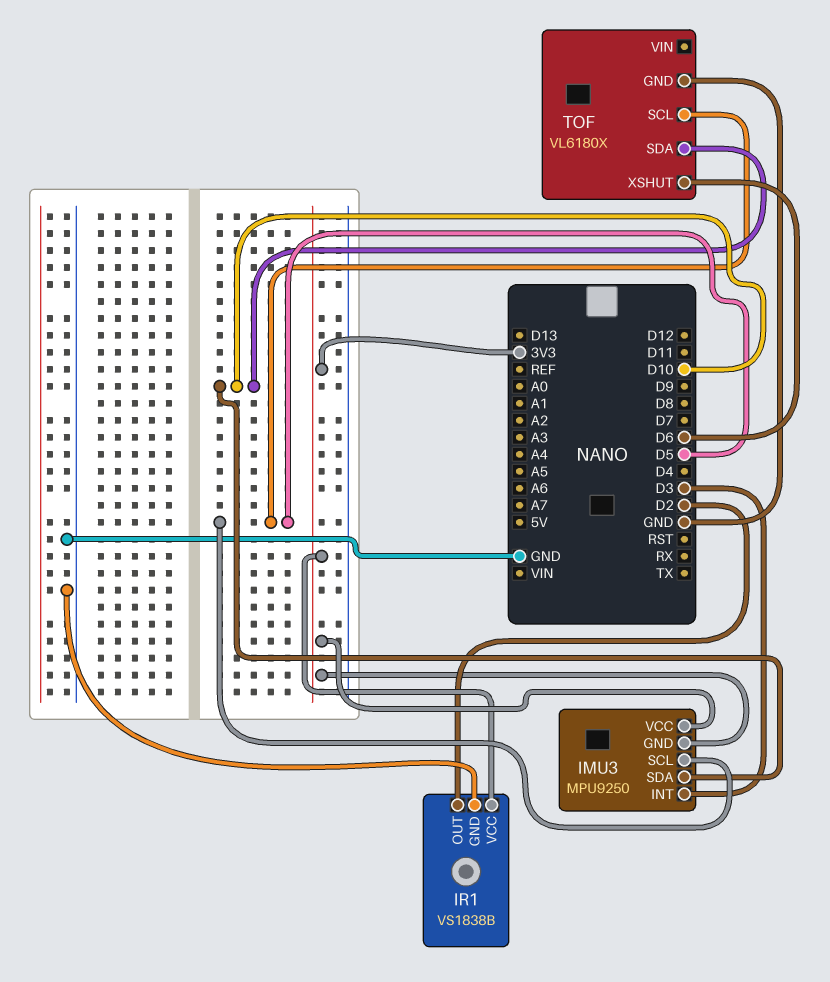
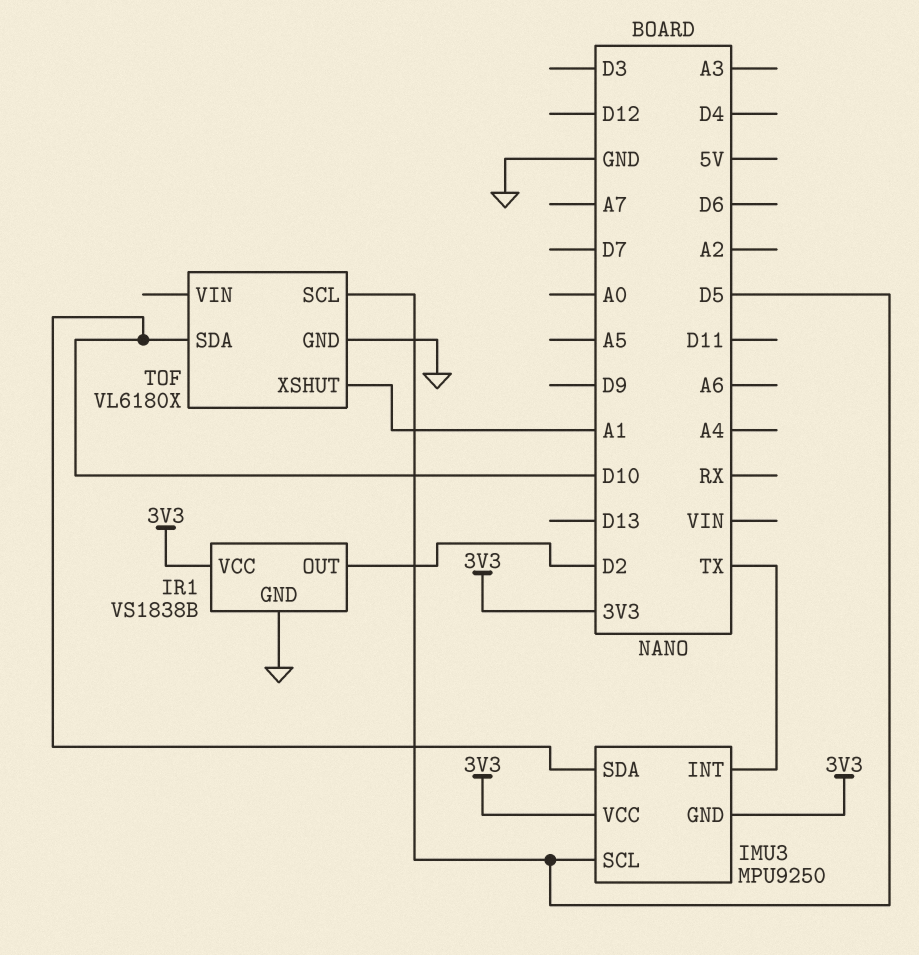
IMU3 pin INT: D3 -> TX
TOF pin XSHUT: D6 -> A1

